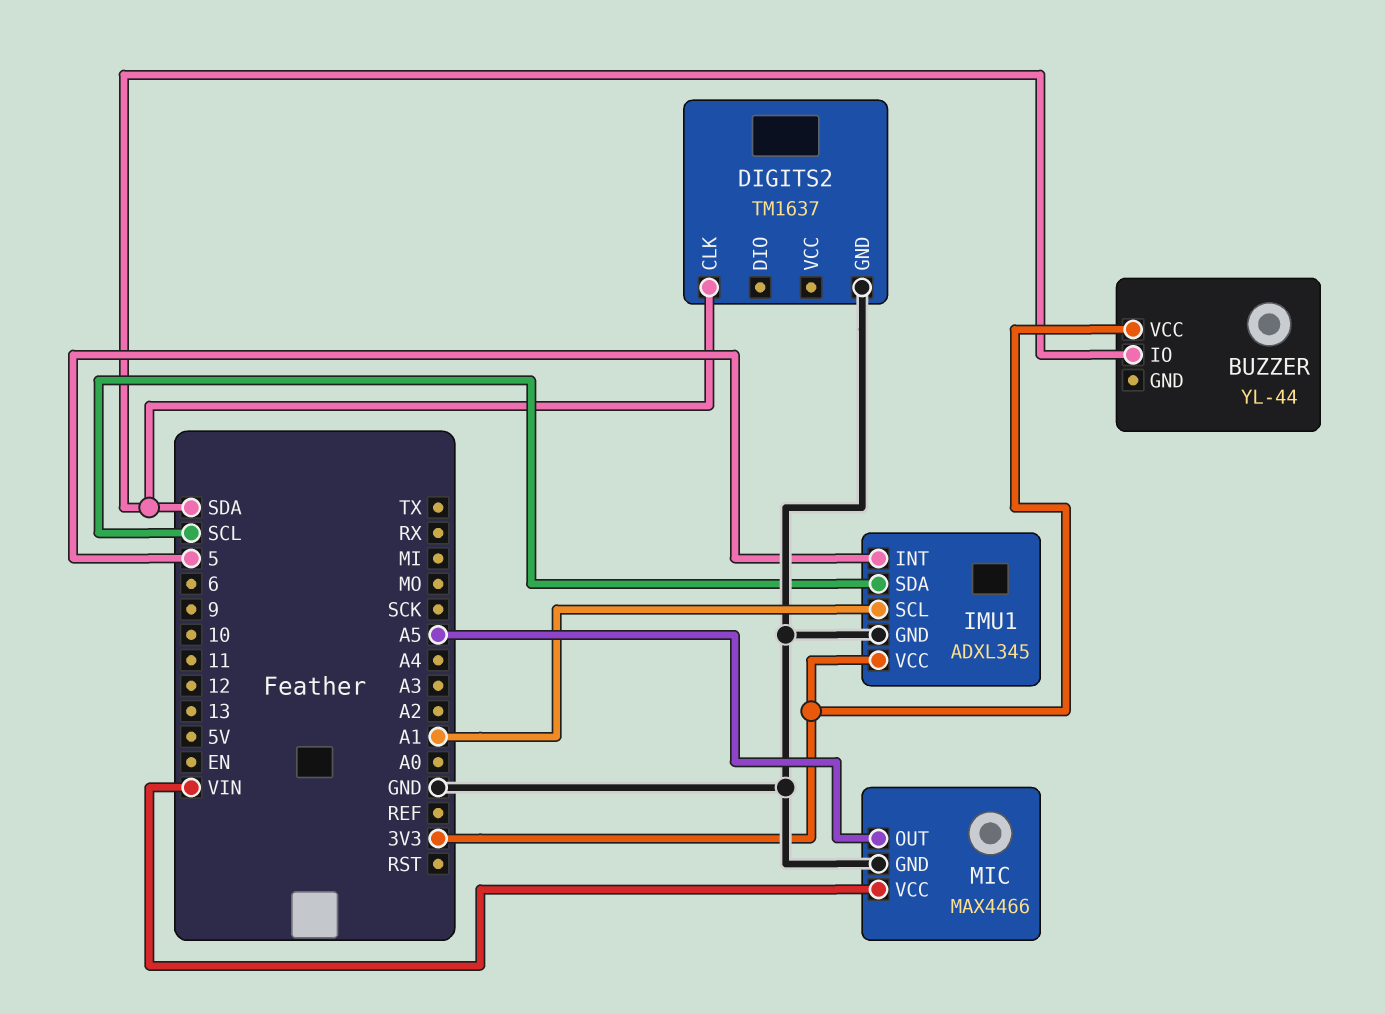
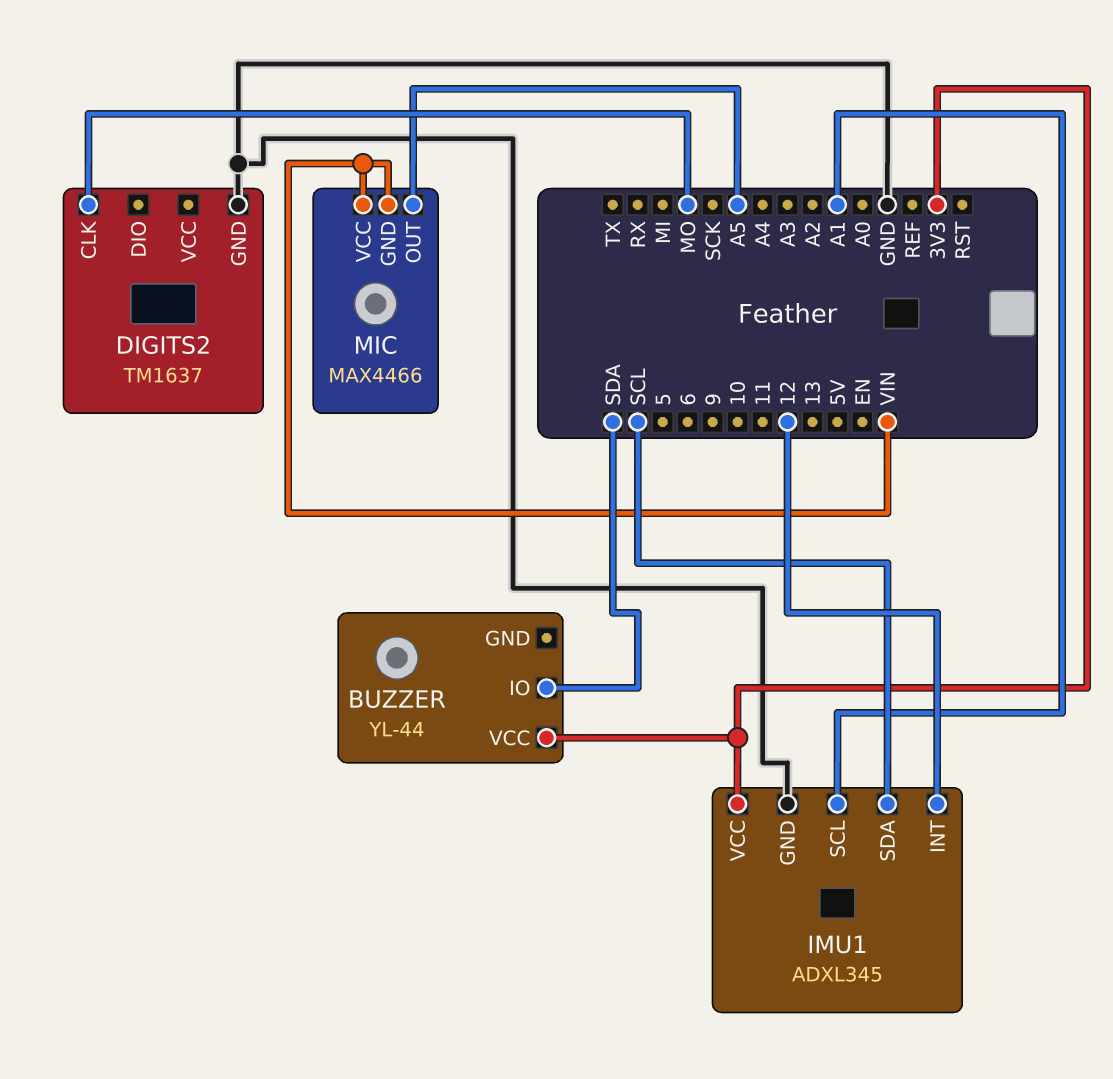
DIGITS2 pin CLK: SDA -> MO
IMU1 pin INT: 5 -> 12
MIC pin GND: GND -> VIN

